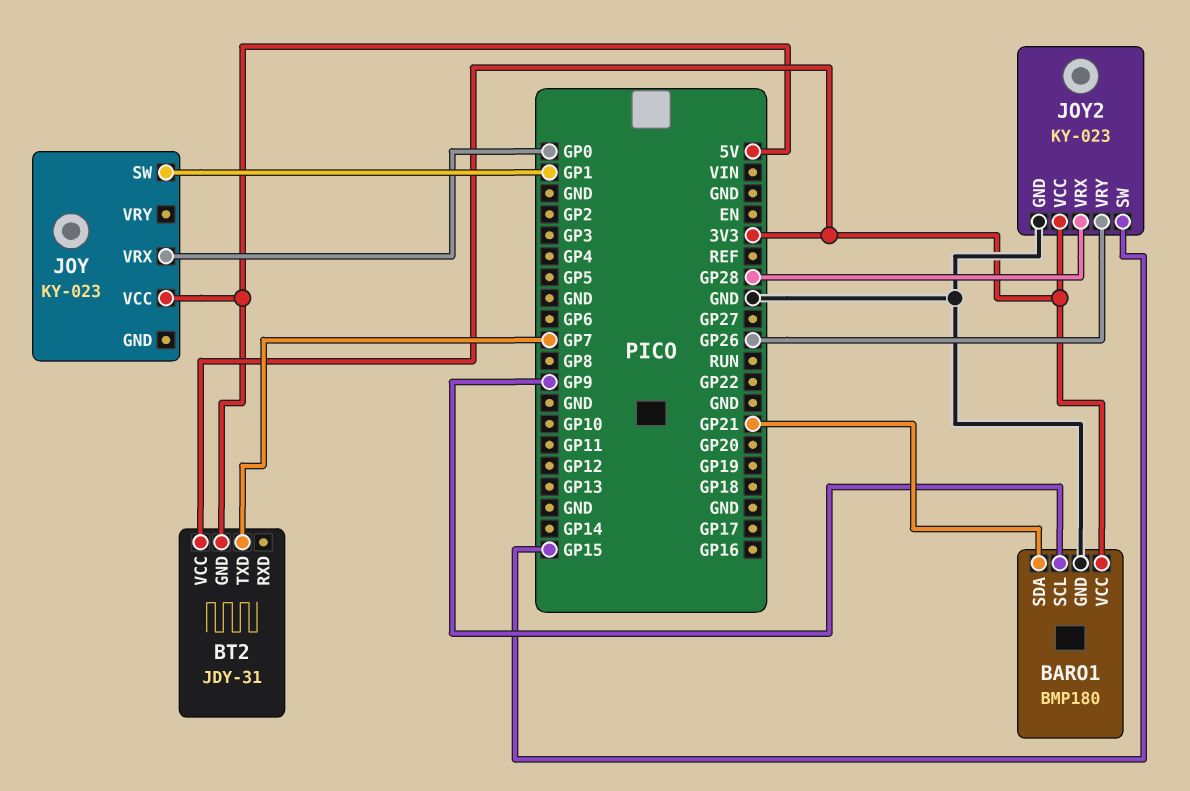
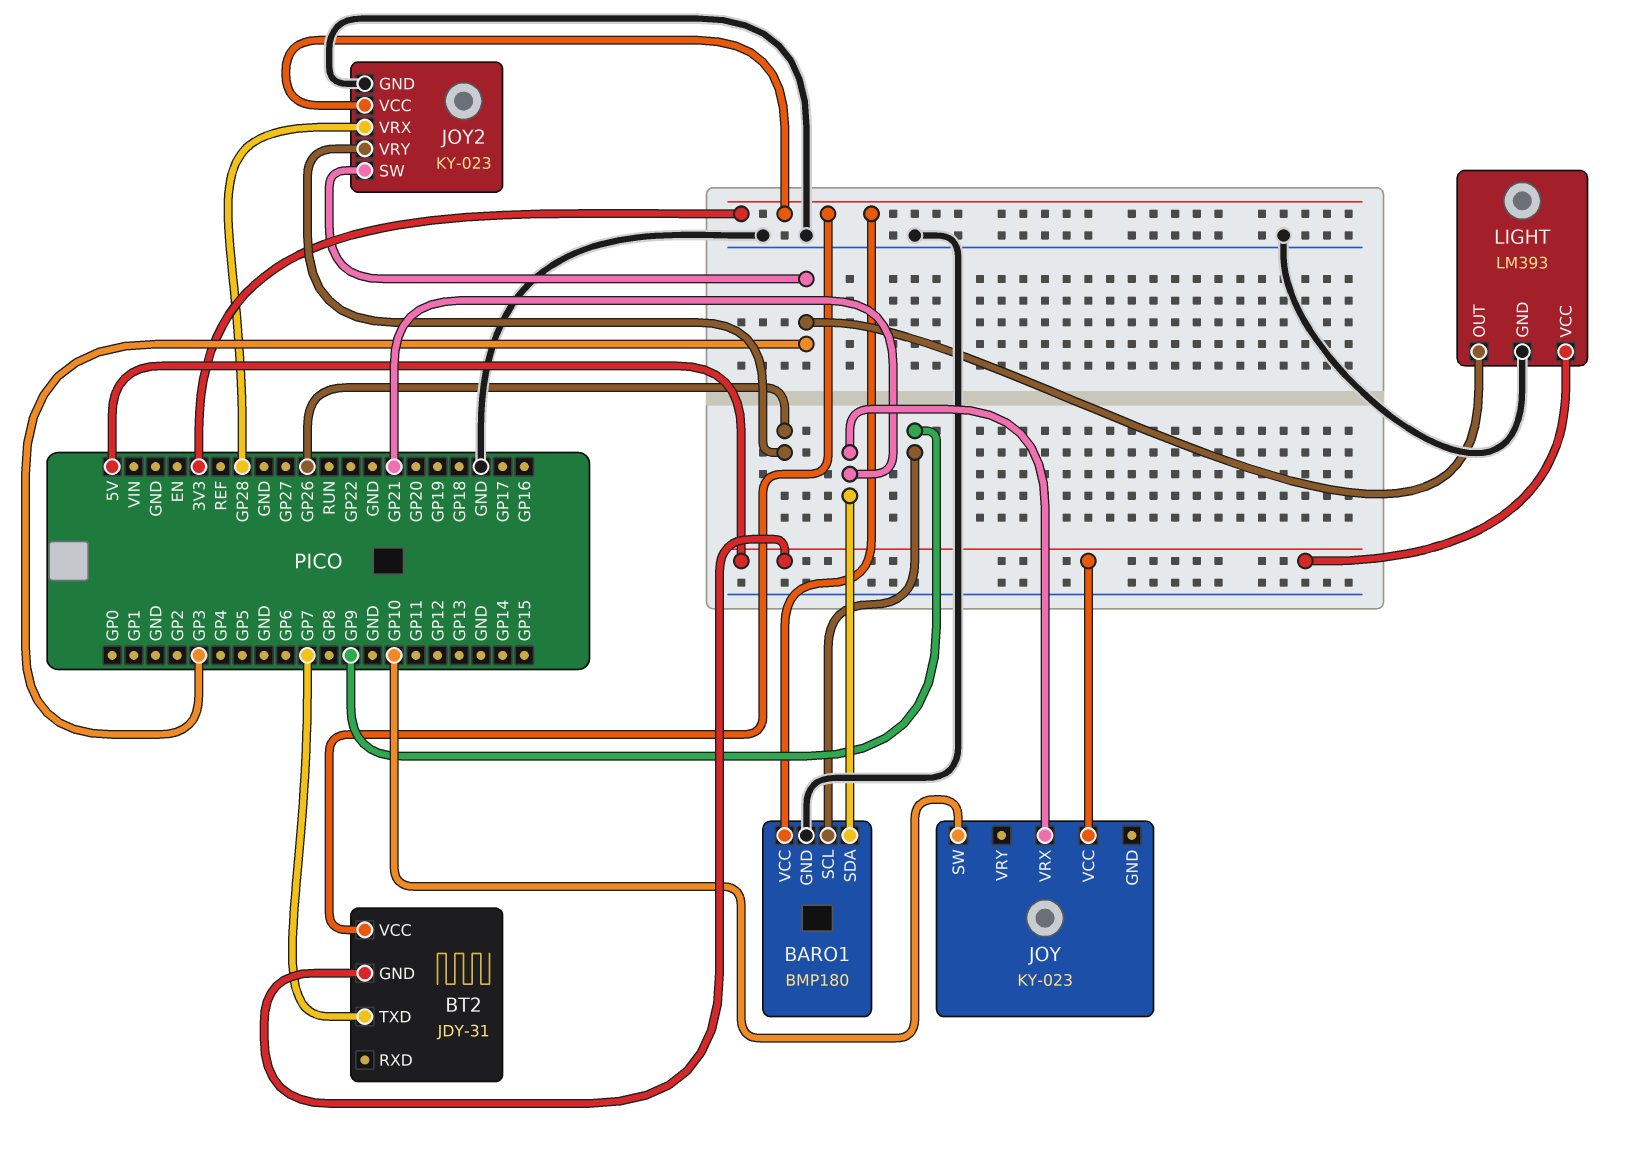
JOY pin SW: GP1 -> GP10
JOY pin VRX: GP0 -> GP21
JOY2 pin SW: GP15 -> GP3
LIGHT: none -> LM393
LIGHT pin GND: none -> GND
LIGHT pin OUT: none -> GP3
LIGHT pin VCC: none -> 5V

